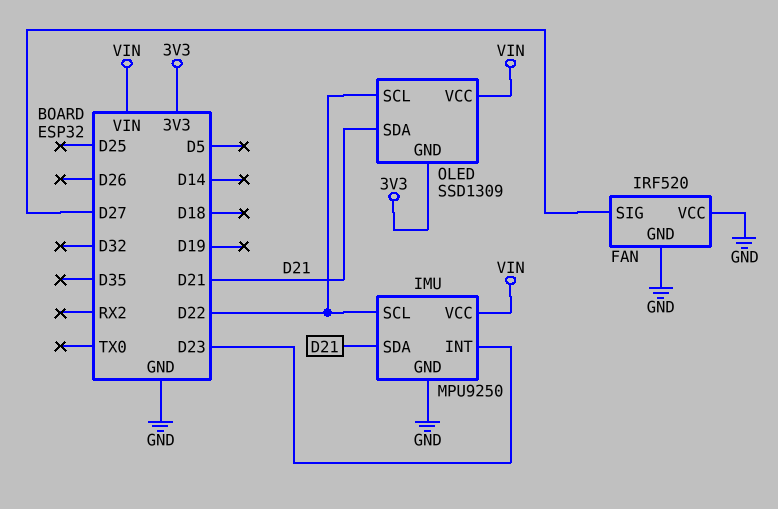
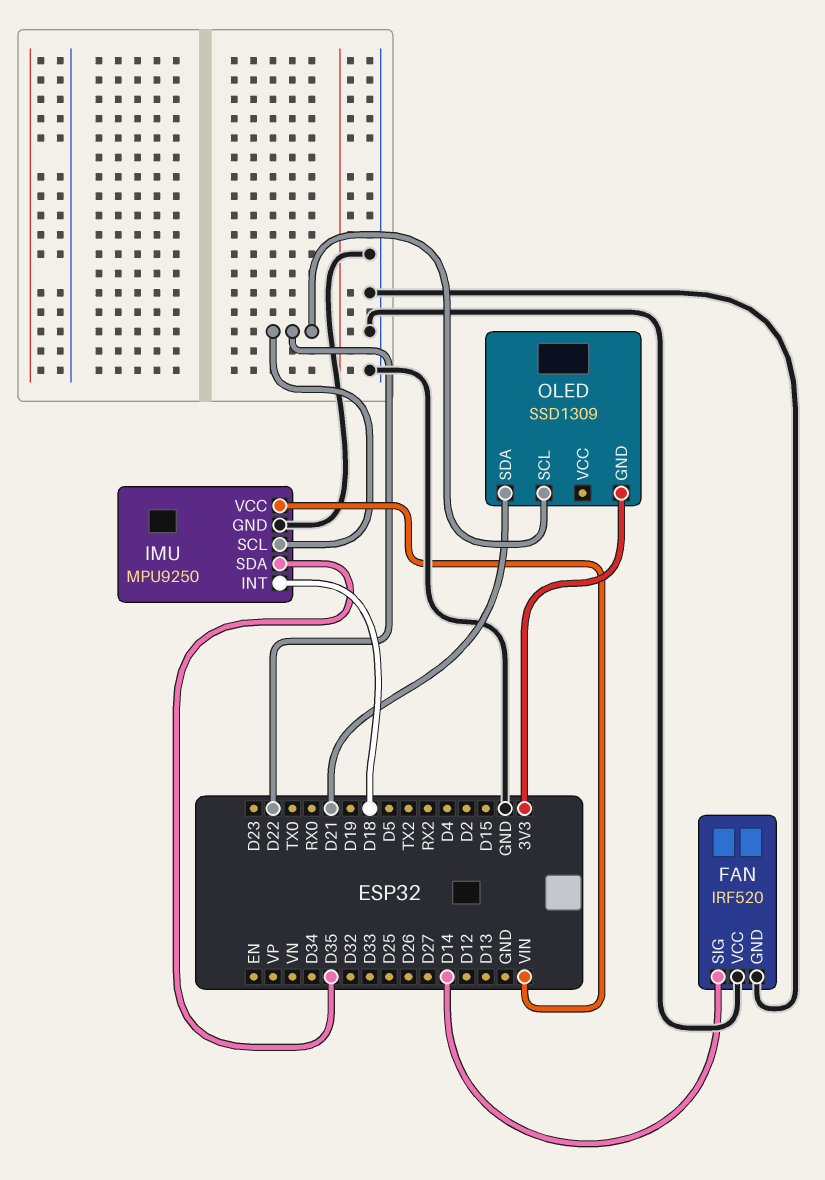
FAN pin SIG: D27 -> D14
IMU pin INT: D23 -> D18
IMU pin SDA: D21 -> D35
OLED pin VCC: VIN -> none

